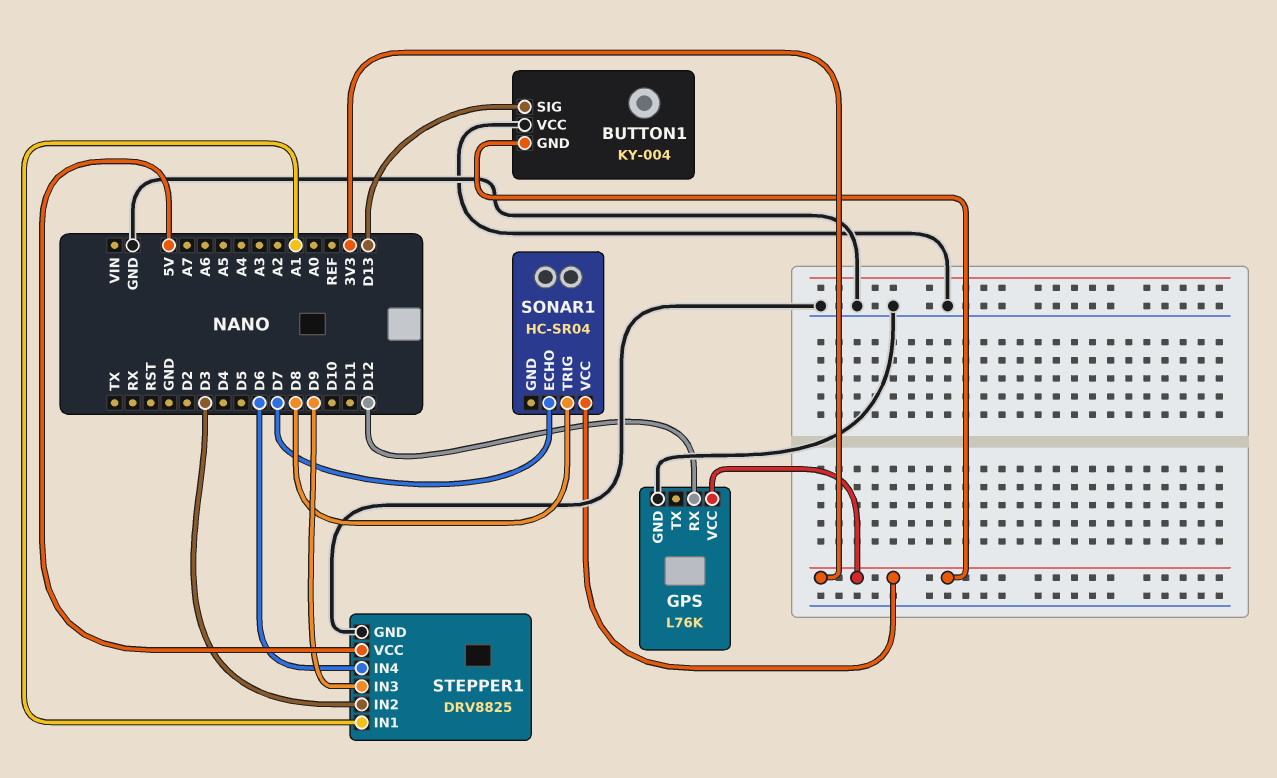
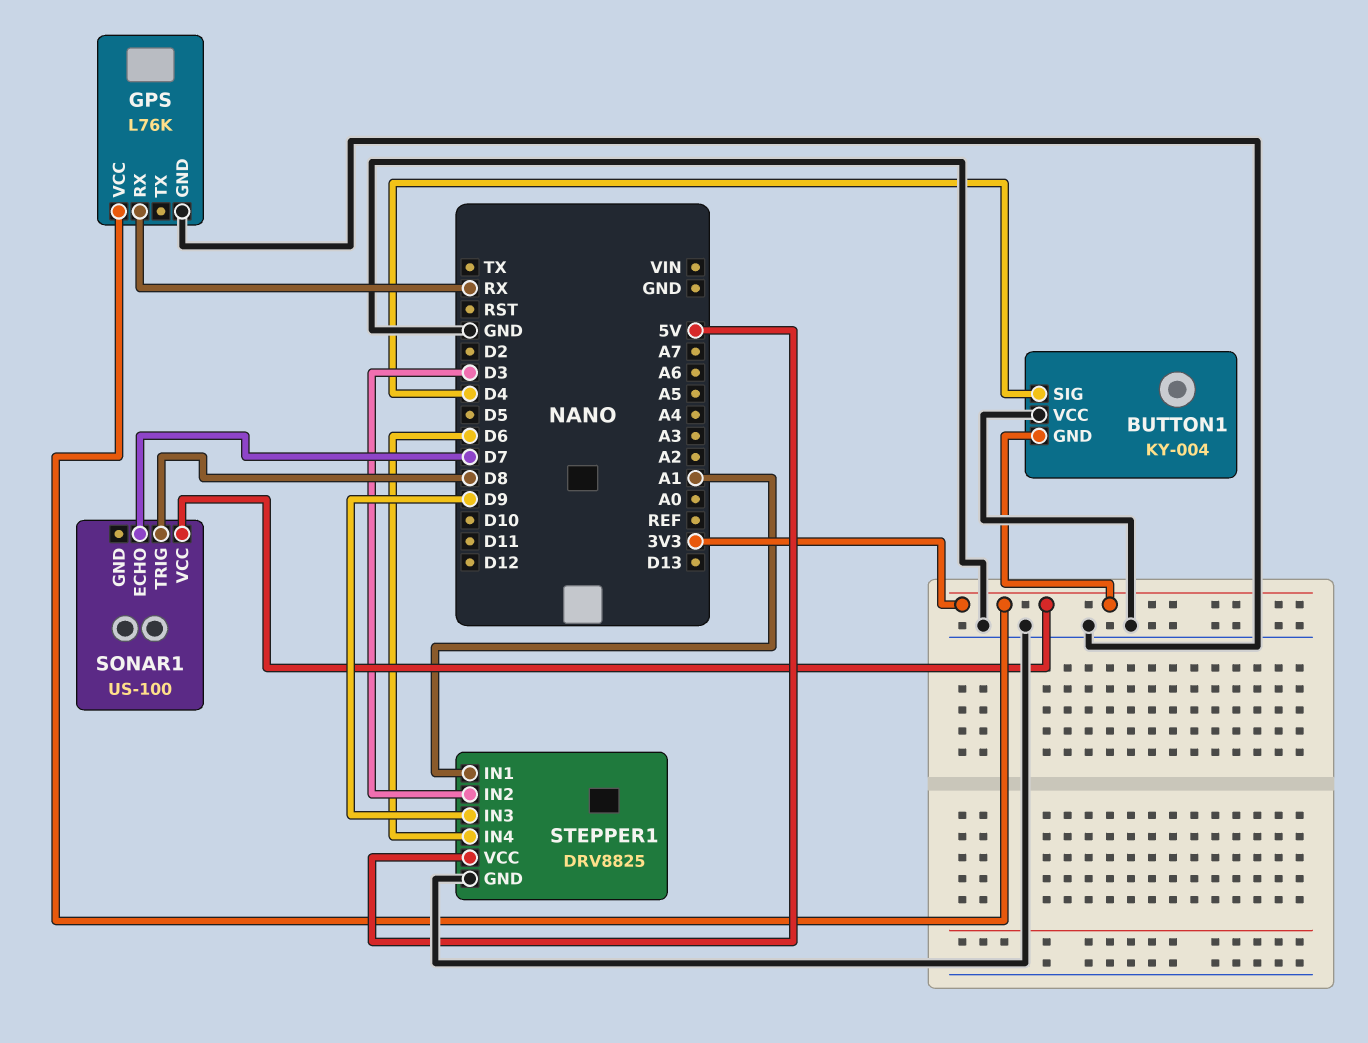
BUTTON1 pin SIG: D13 -> D4
GPS pin RX: D12 -> RX
SONAR1: HC-SR04 -> US-100

